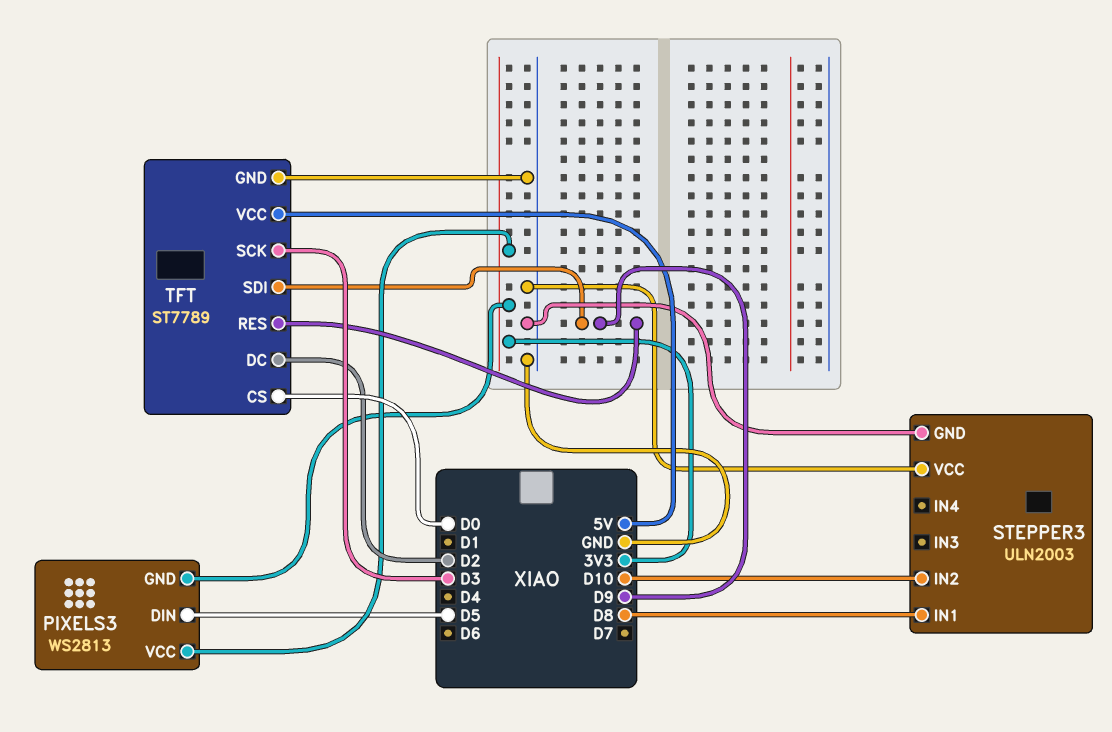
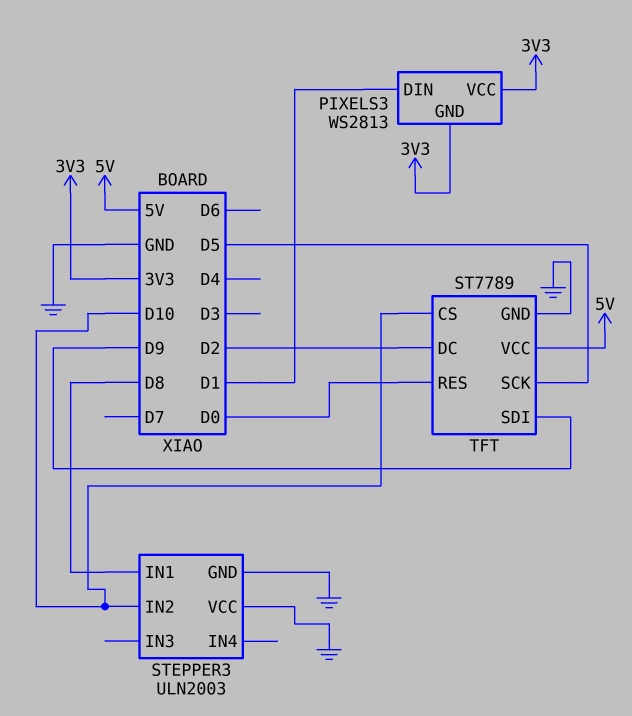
PIXELS3 pin DIN: D5 -> D1
TFT pin CS: D0 -> D10
TFT pin RES: D9 -> D0
TFT pin SCK: D3 -> D5

